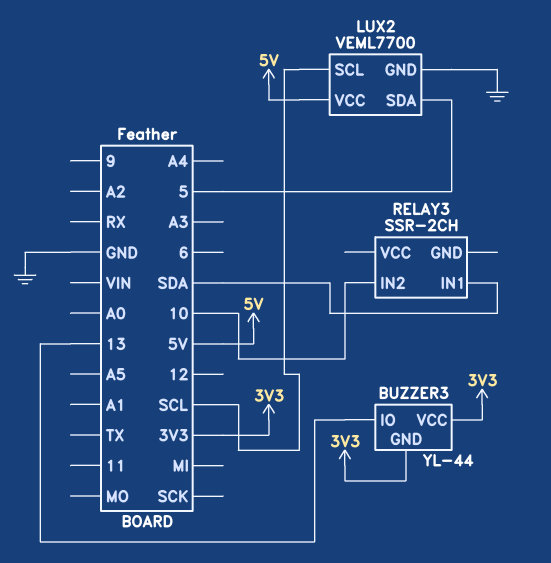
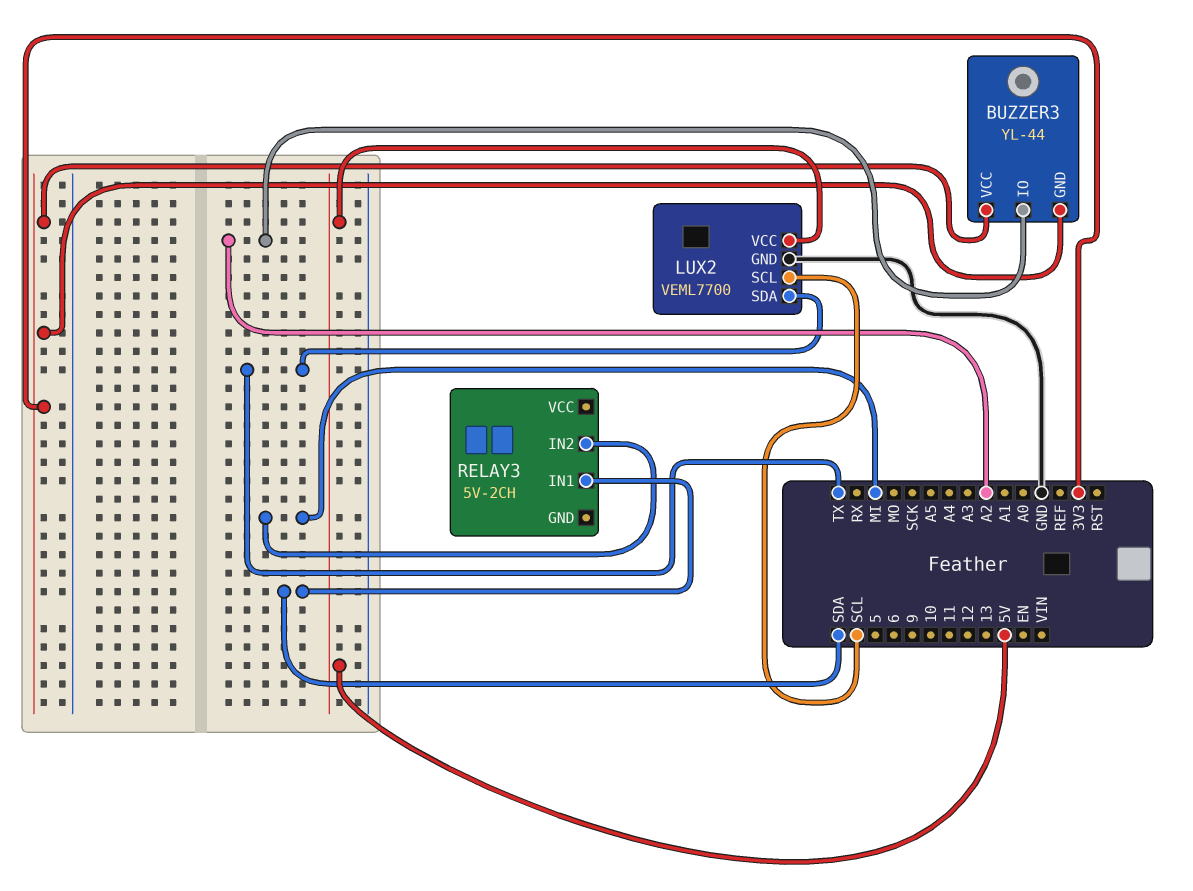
BUZZER3 pin IO: 13 -> A2
LUX2 pin SDA: 5 -> TX
RELAY3: SSR-2CH -> 5V-2CH
RELAY3 pin IN2: 10 -> MI

